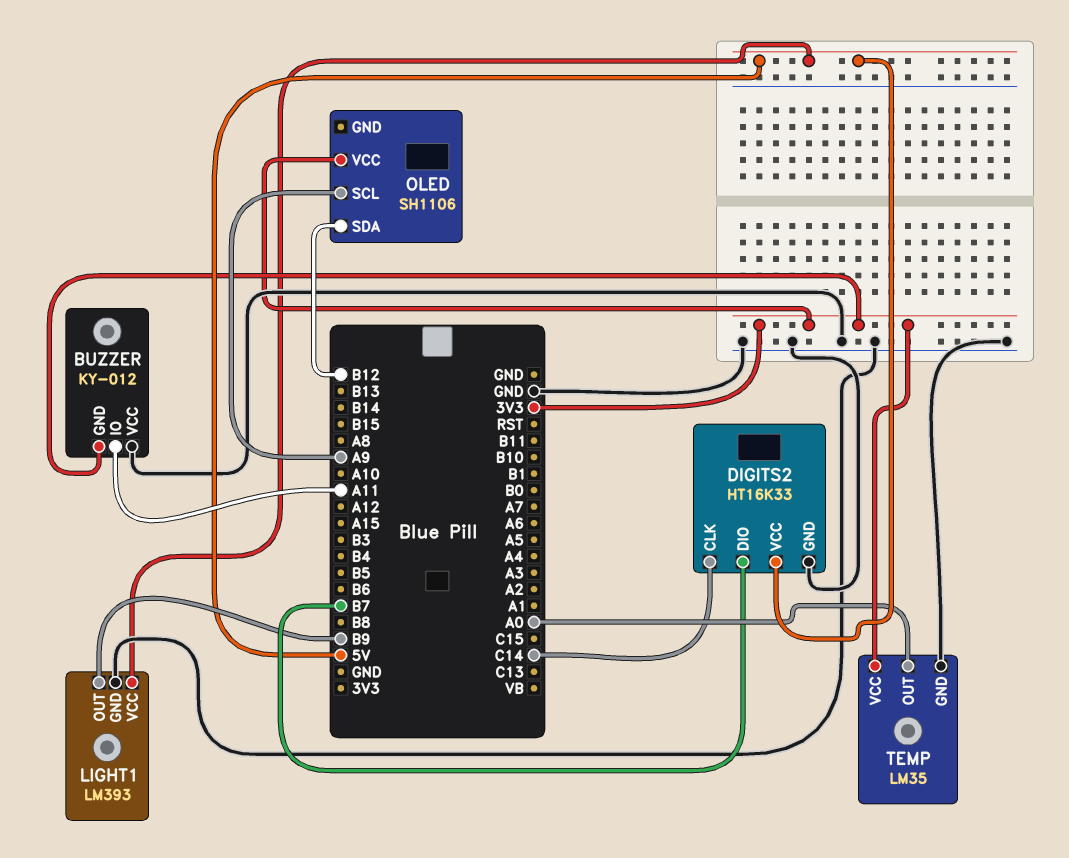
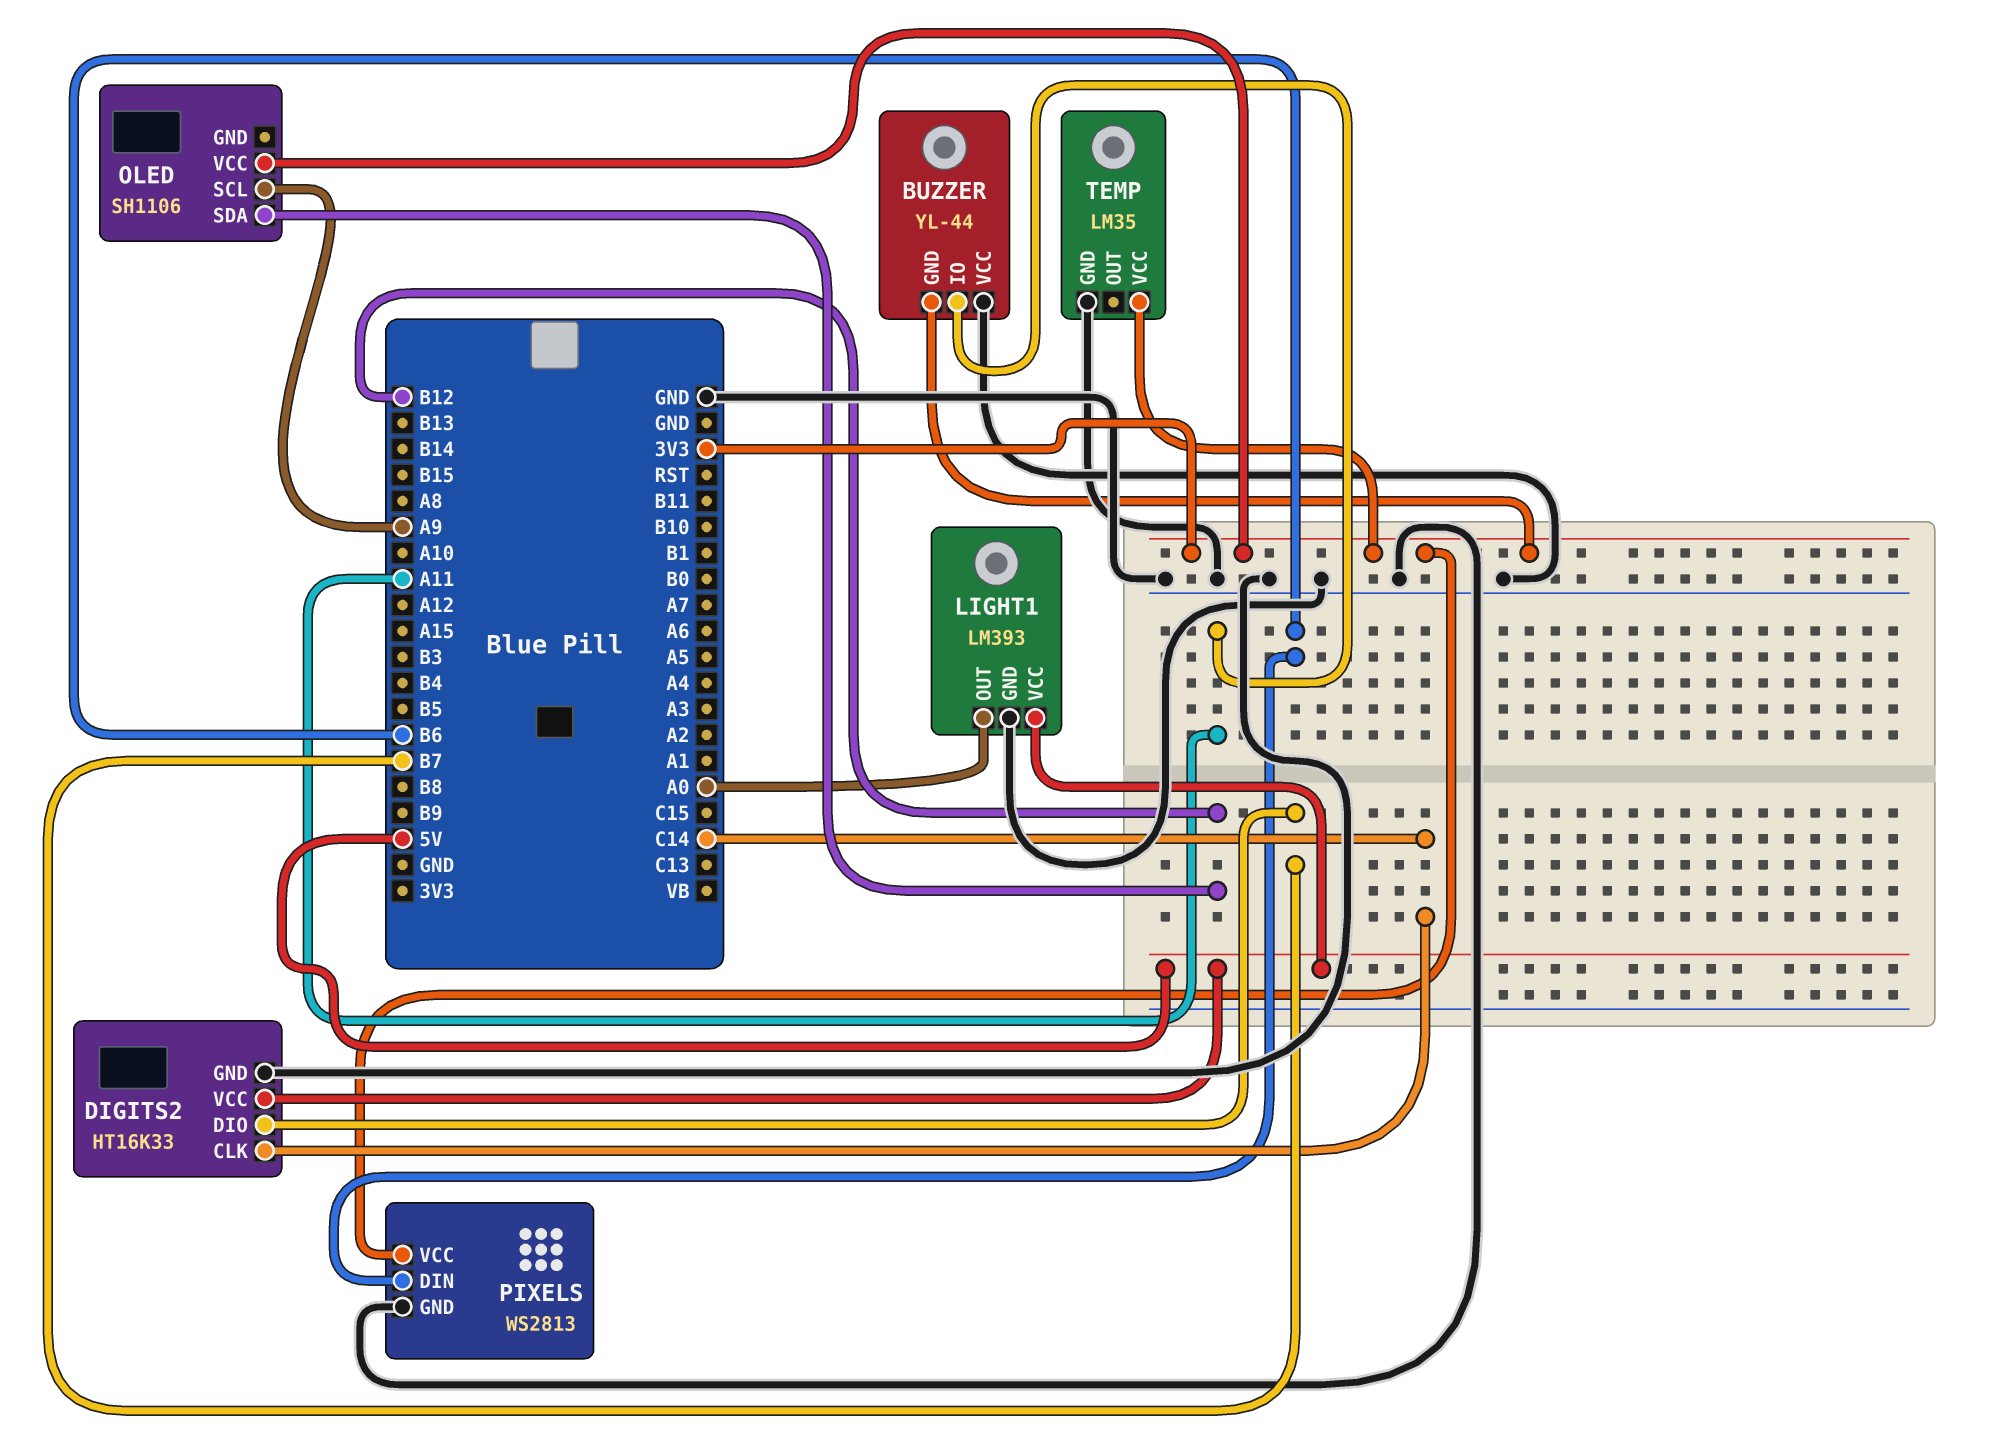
BUZZER: KY-012 -> YL-44
LIGHT1 pin OUT: B9 -> A0
PIXELS: none -> WS2813
PIXELS pin DIN: none -> B6
PIXELS pin GND: none -> GND
PIXELS pin VCC: none -> 3V3
TEMP pin OUT: A0 -> none

